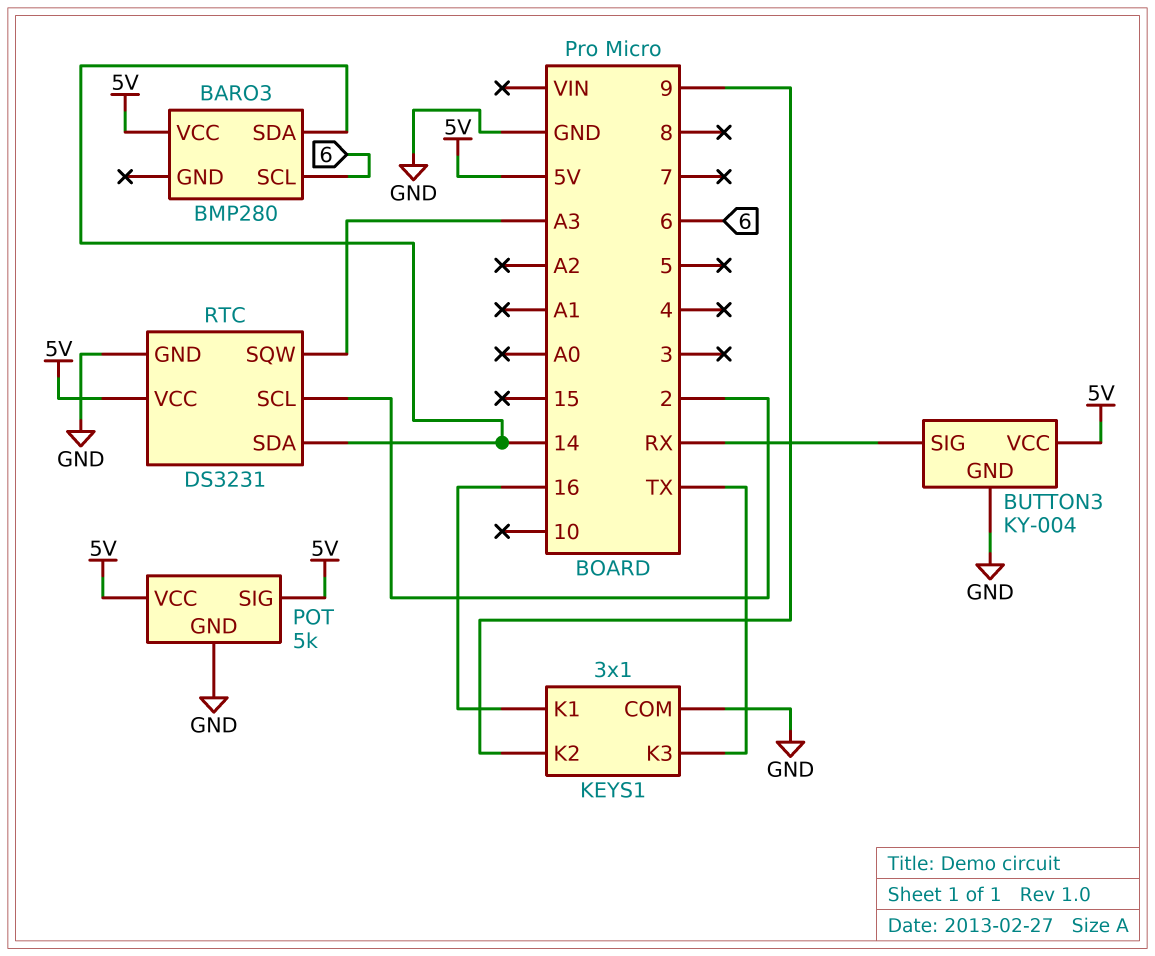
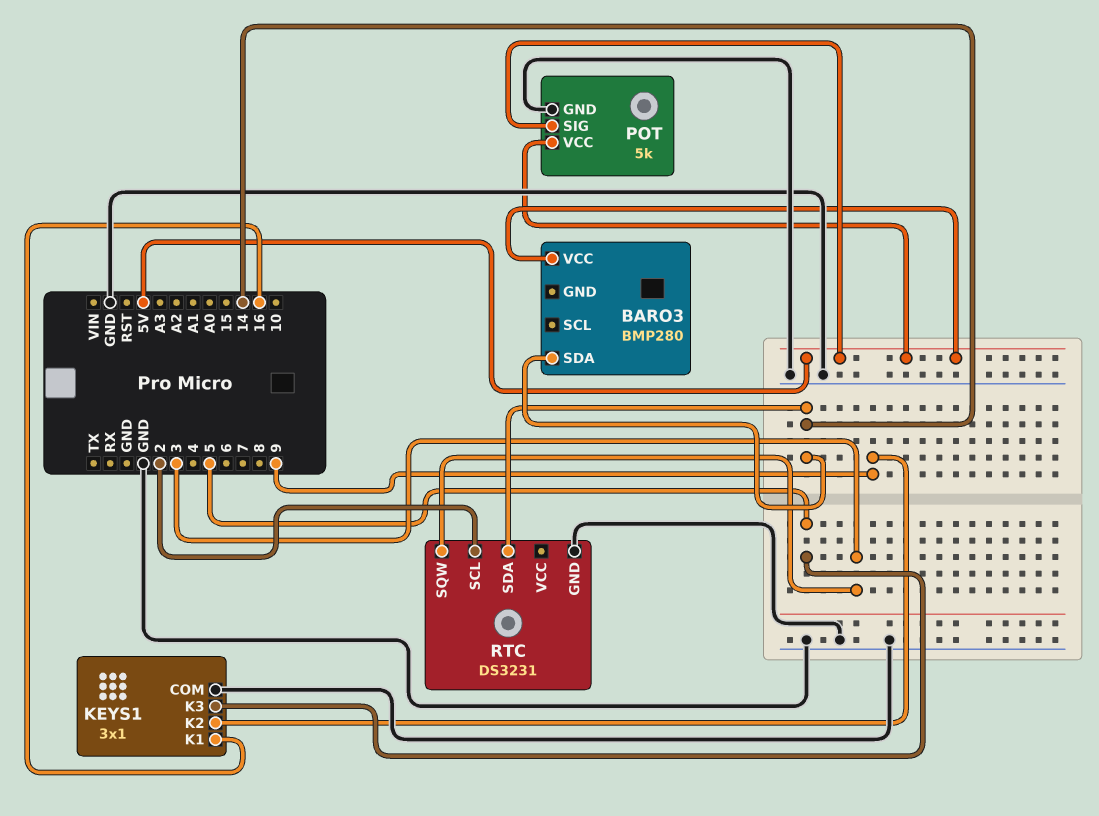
BARO3 pin SCL: 6 -> none
BUTTON3: KY-004 -> none
BUTTON3 pin GND: GND -> none
BUTTON3 pin SIG: RX -> none
BUTTON3 pin VCC: 5V -> none
KEYS1 pin K3: TX -> 5
RTC pin SQW: A3 -> 3
RTC pin VCC: 5V -> none

